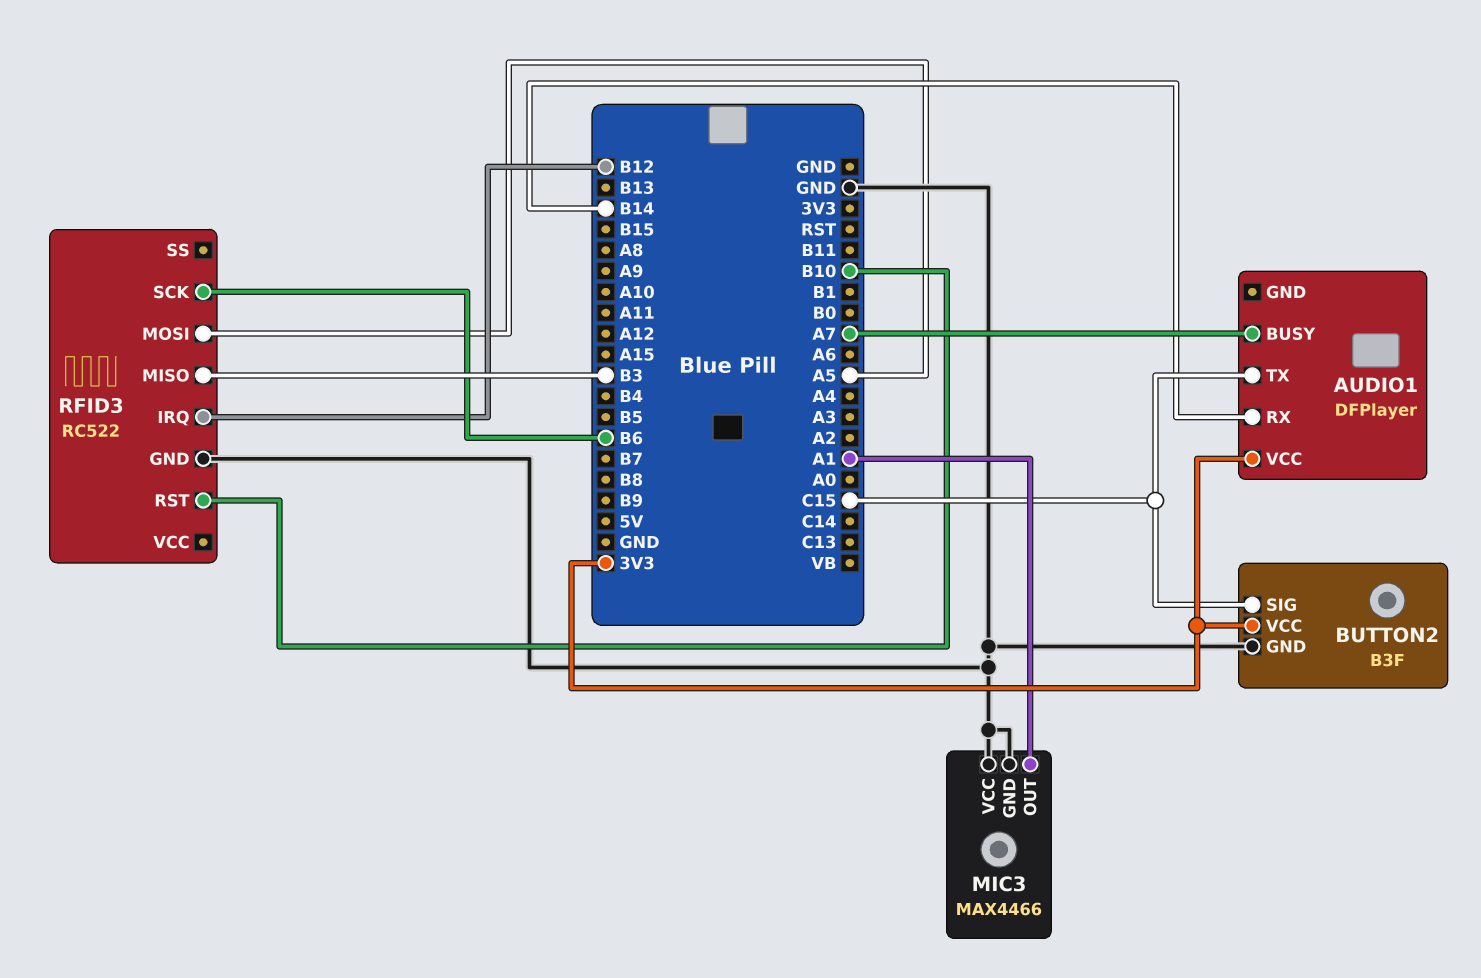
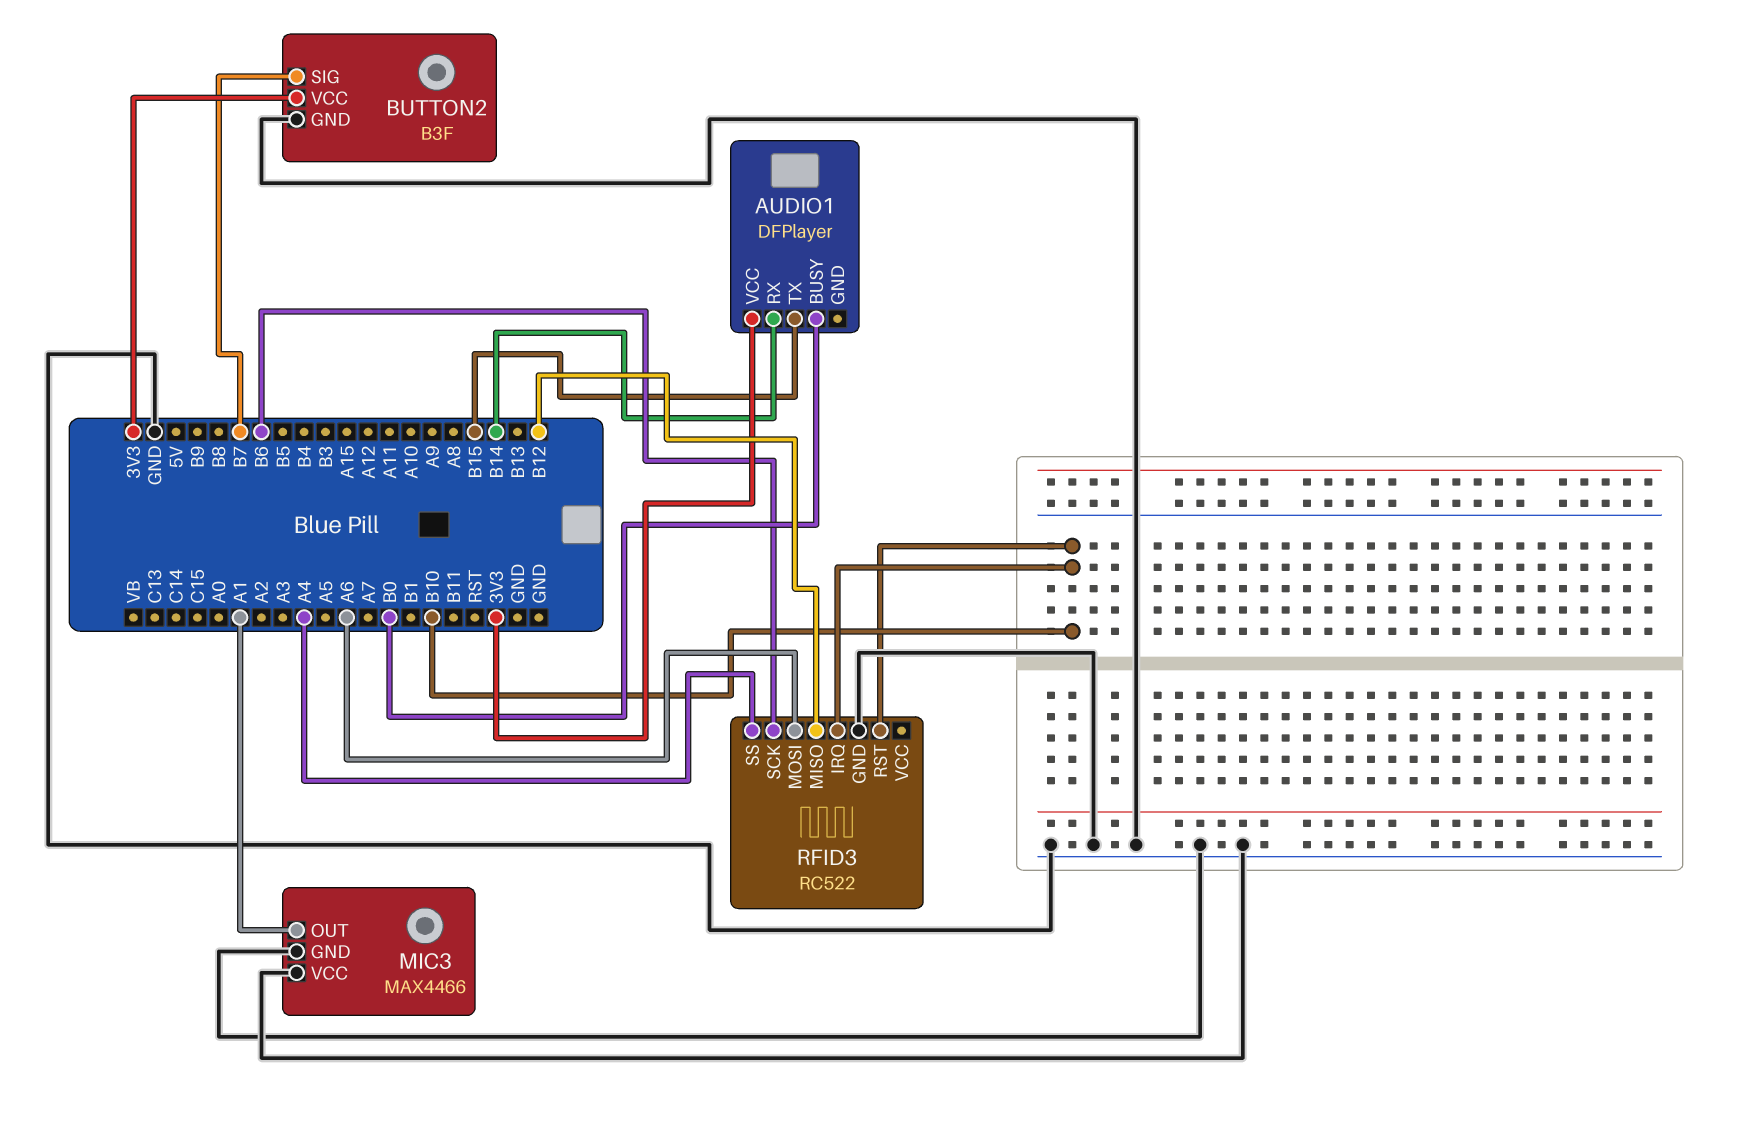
AUDIO1 pin BUSY: A7 -> B0
AUDIO1 pin TX: C15 -> B15
BUTTON2 pin SIG: C15 -> B7
RFID3 pin IRQ: B12 -> B10
RFID3 pin MISO: B3 -> B12
RFID3 pin MOSI: A5 -> A6
RFID3 pin SS: none -> A4

